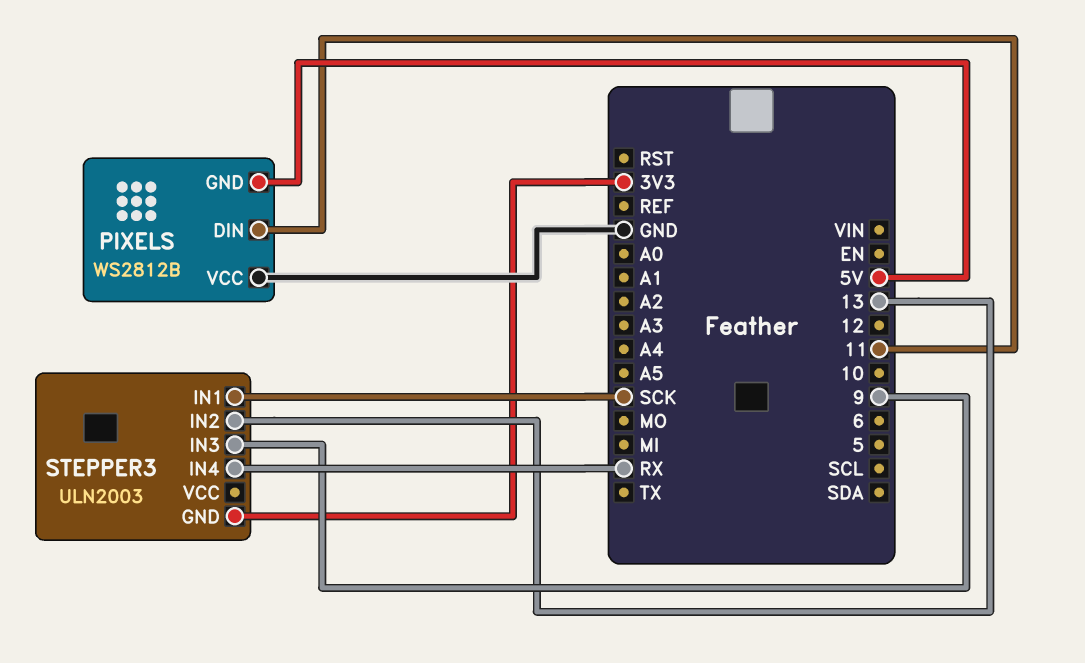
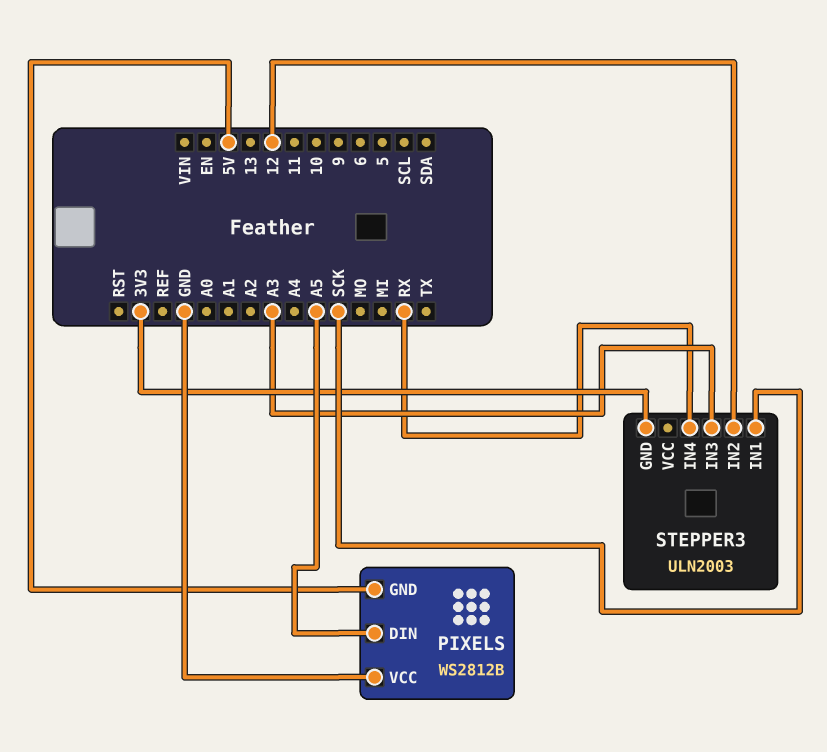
PIXELS pin DIN: 11 -> A5
STEPPER3 pin IN2: 13 -> 12
STEPPER3 pin IN3: 9 -> A3

